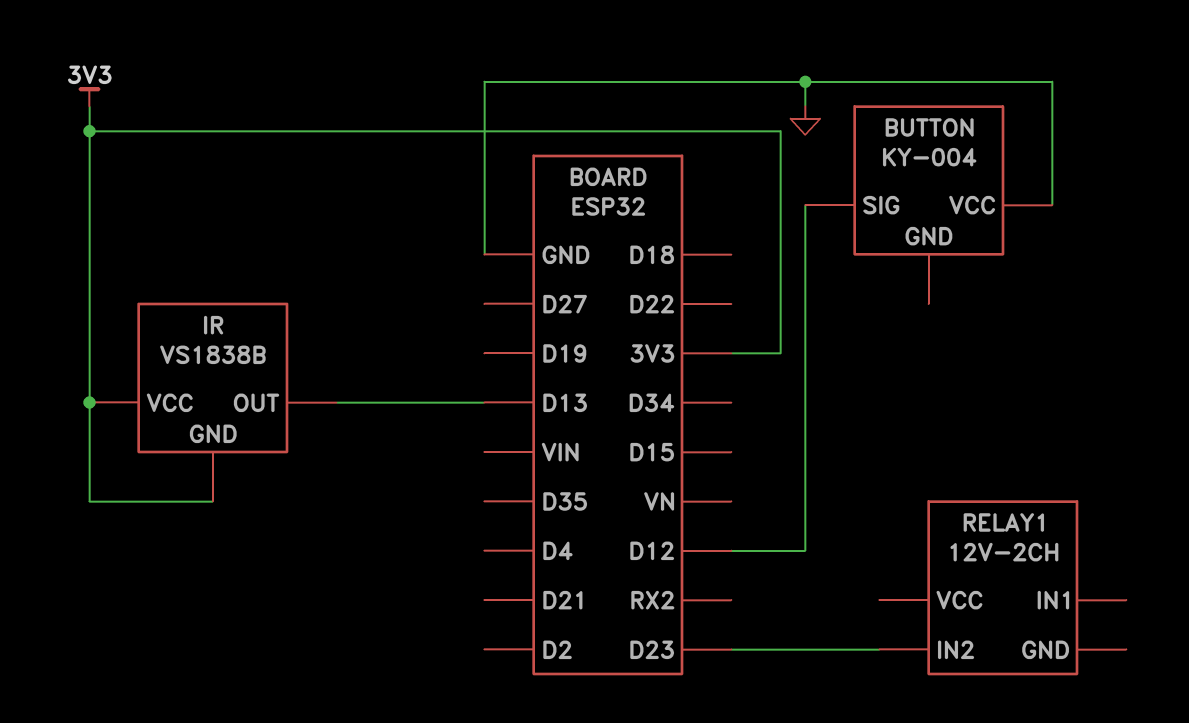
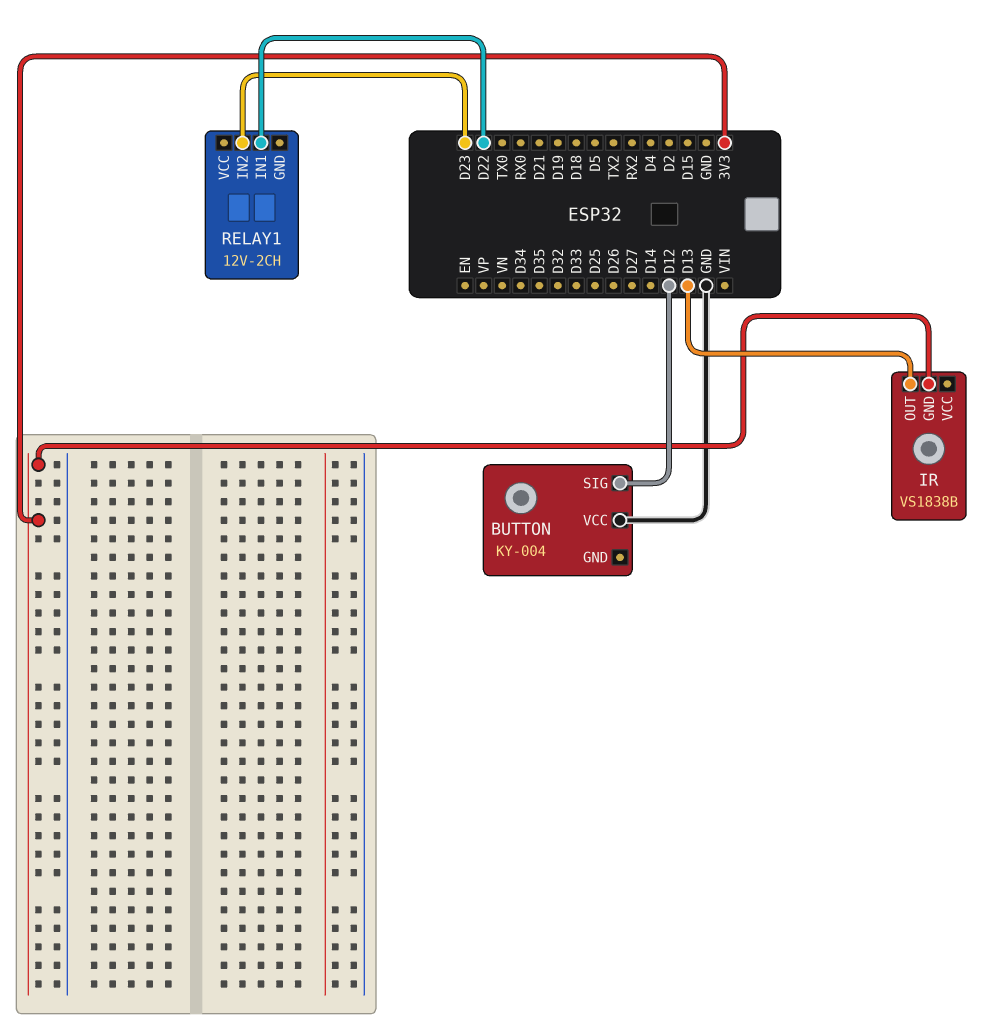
IR pin VCC: 3V3 -> none
RELAY1 pin IN1: none -> D22

